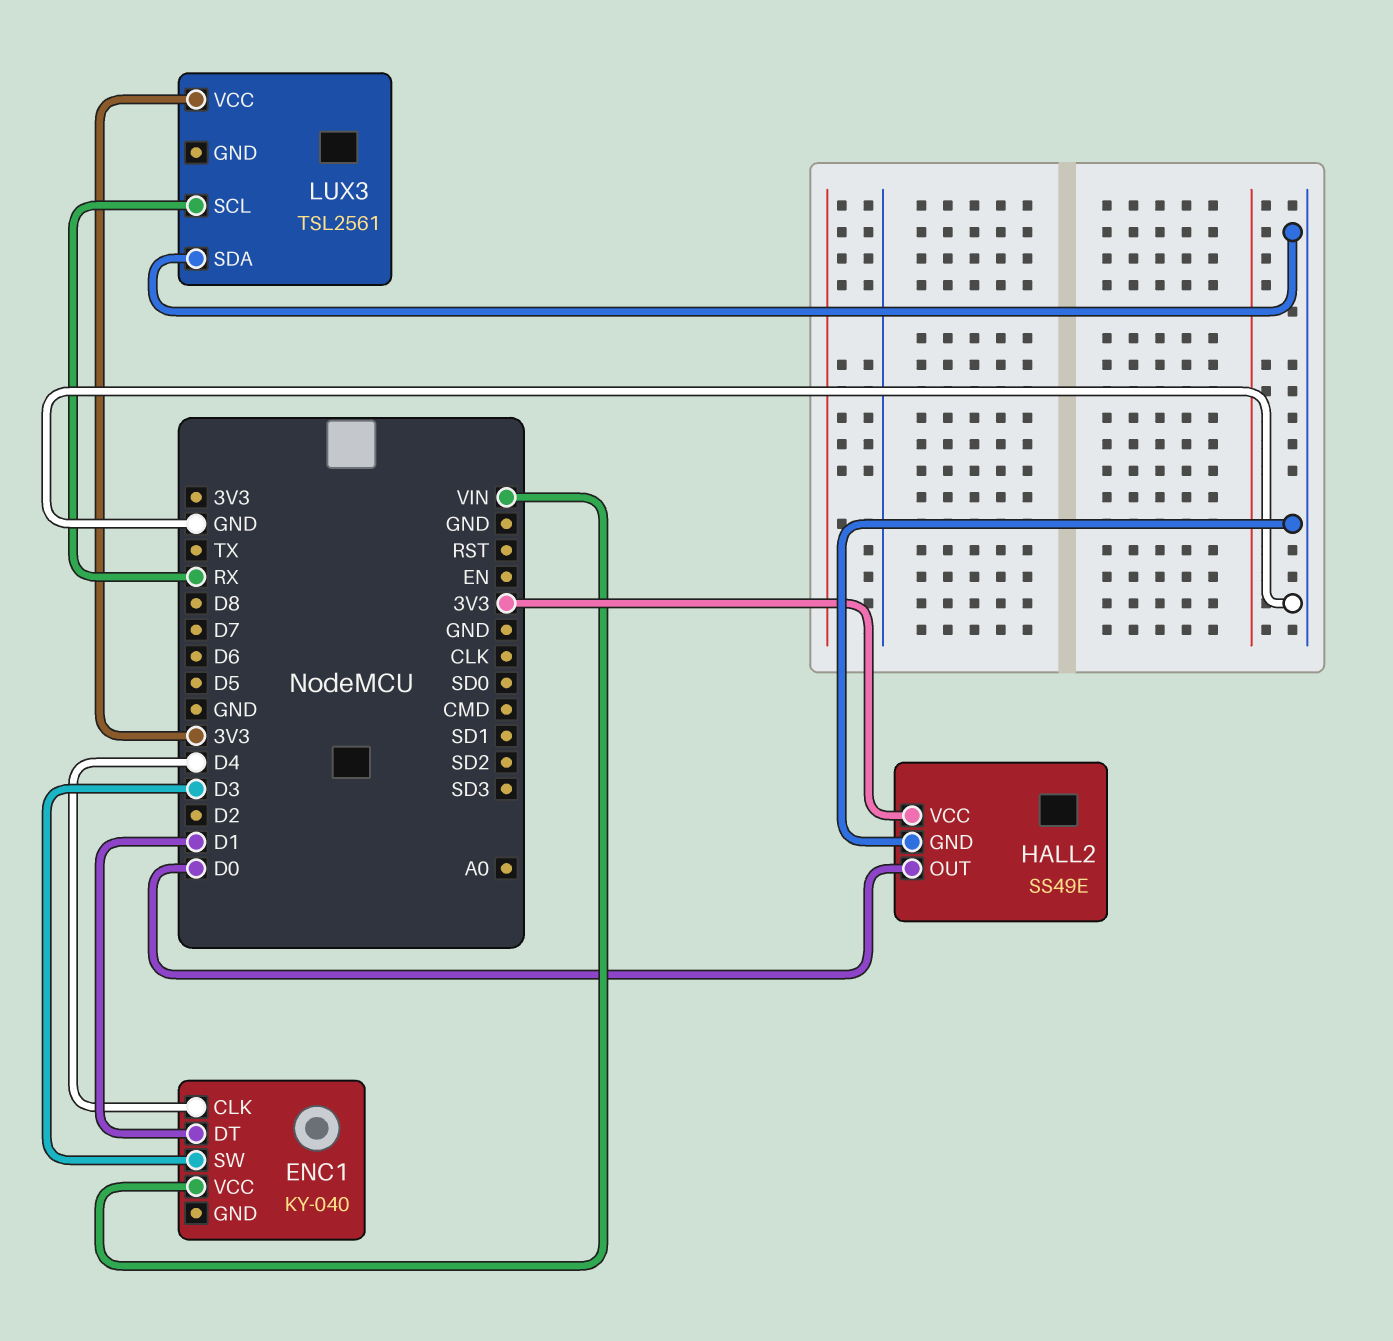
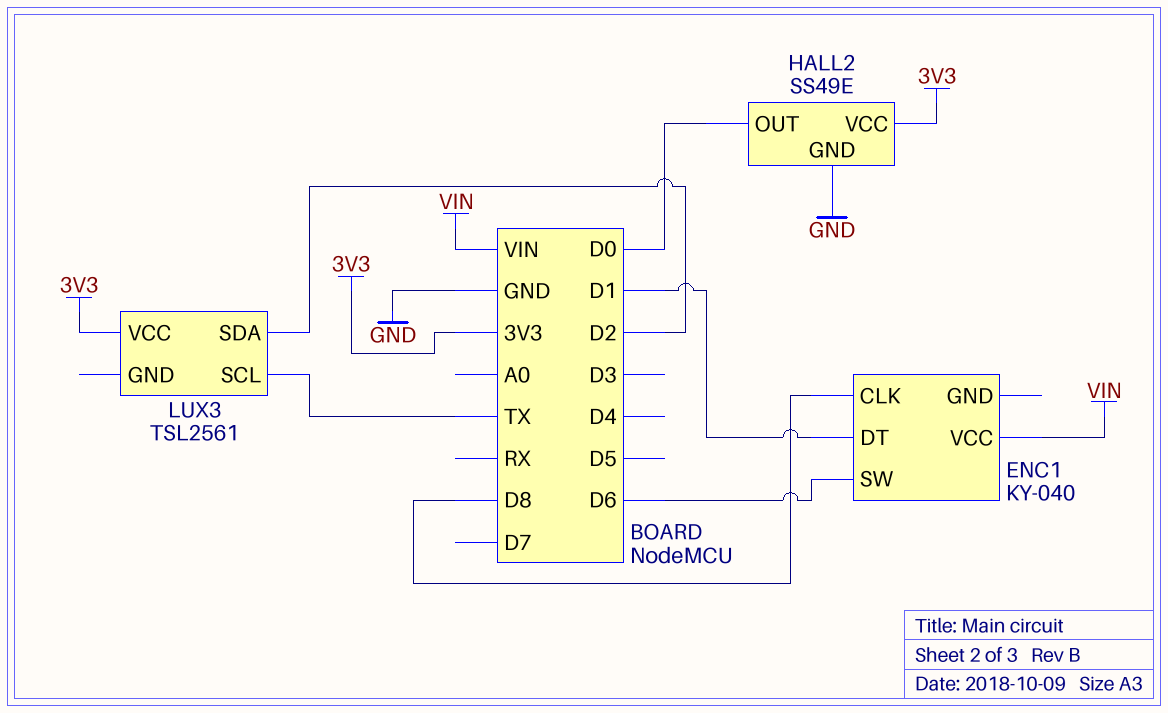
ENC1 pin CLK: D4 -> D8
ENC1 pin SW: D3 -> D6
LUX3 pin SCL: RX -> TX
LUX3 pin SDA: GND -> D2

